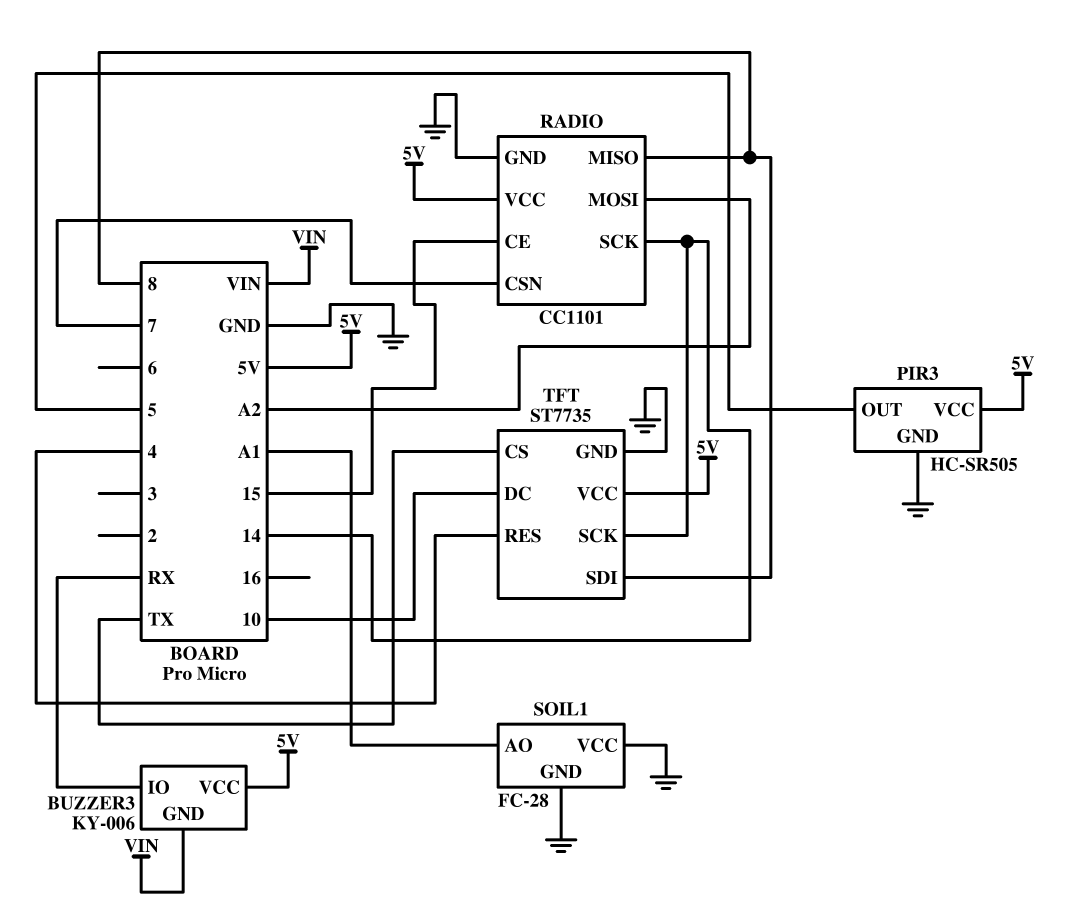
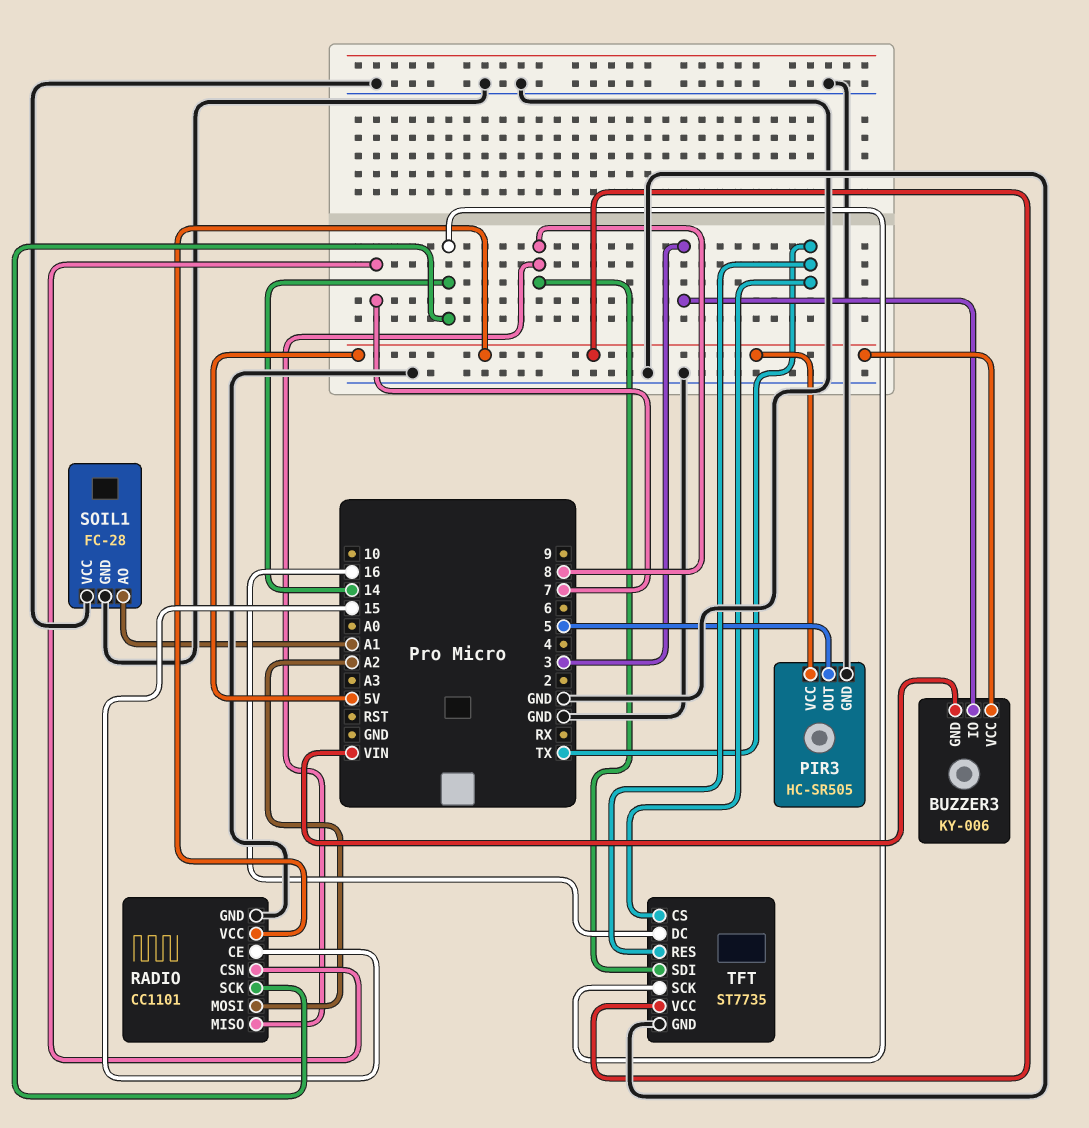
BUZZER3 pin IO: RX -> 3
TFT pin DC: 10 -> 16
TFT pin RES: 4 -> TX

